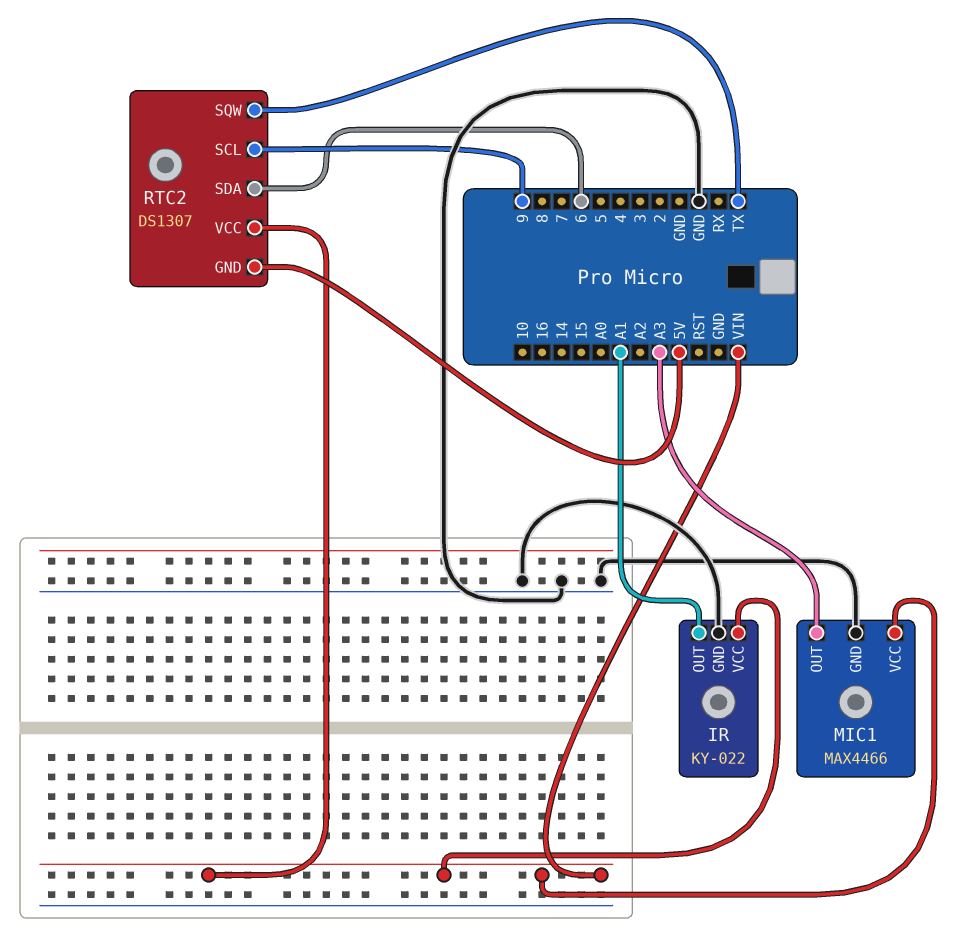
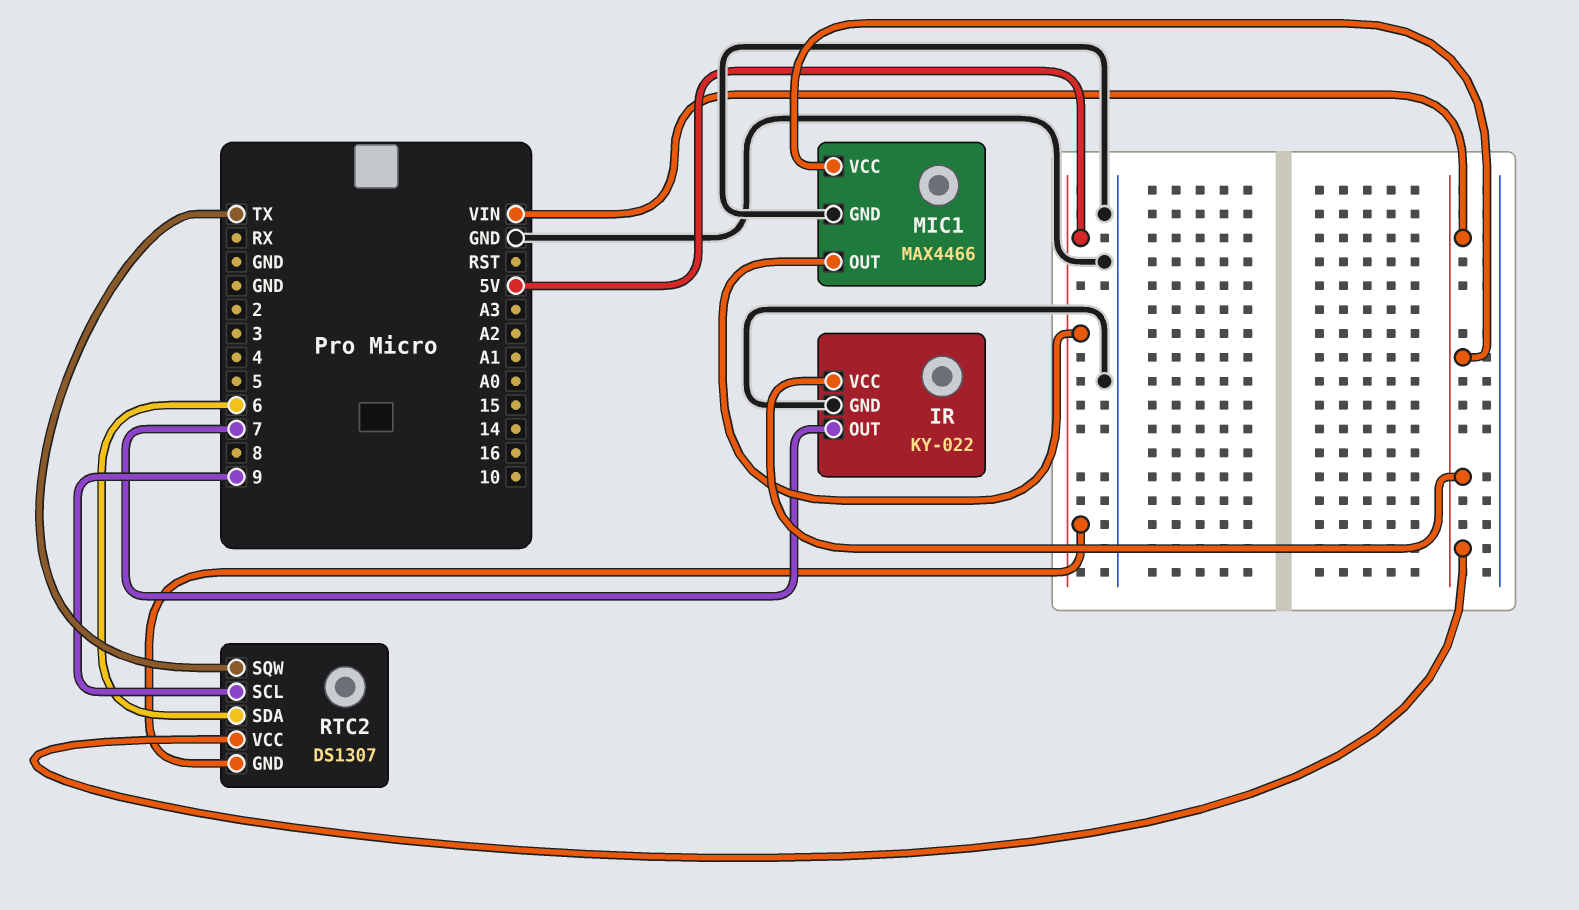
IR pin OUT: A1 -> 7
MIC1 pin OUT: A3 -> 5V

